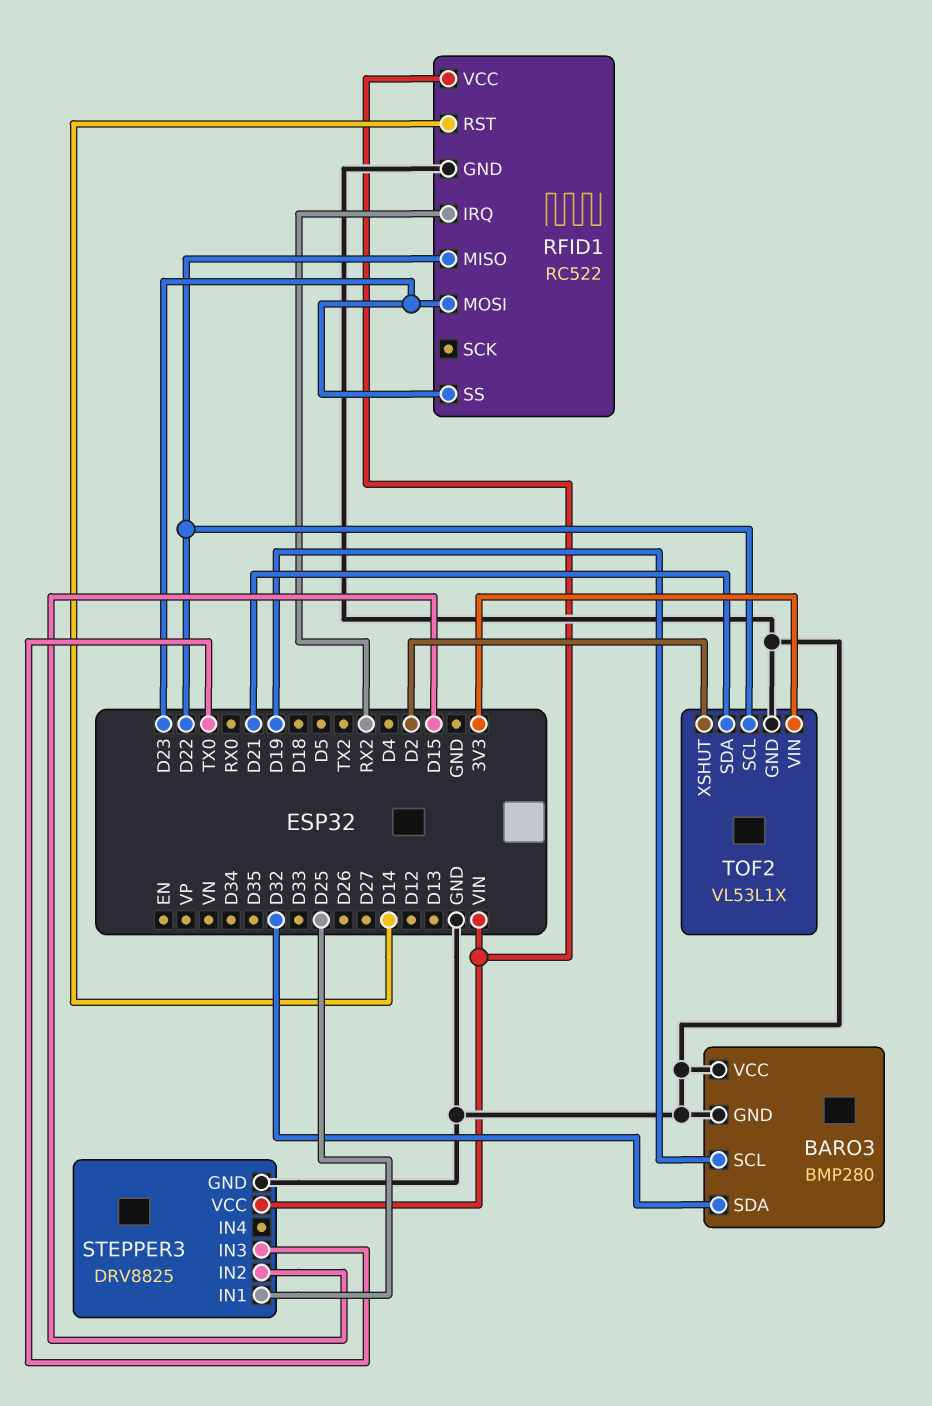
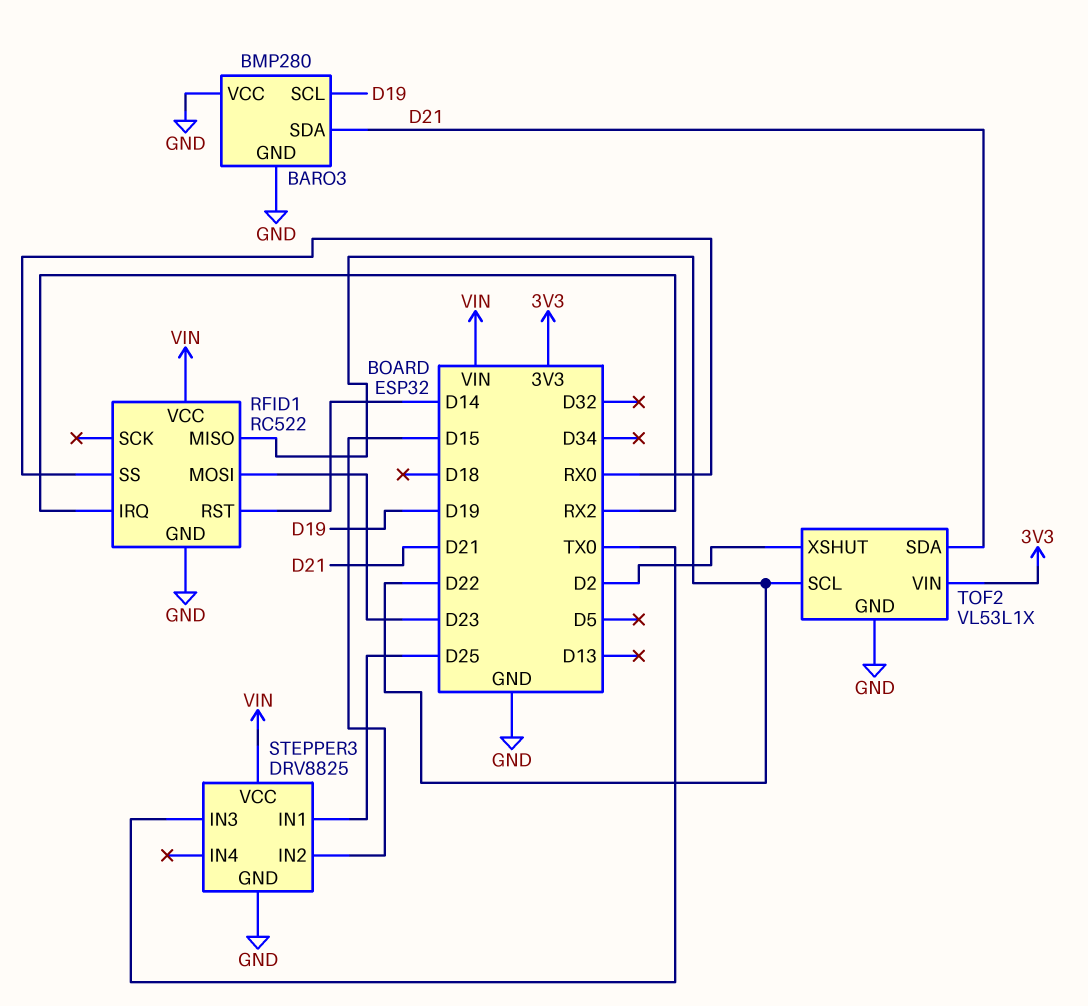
BARO3 pin SDA: D32 -> D21
RFID1 pin SS: D23 -> RX0

